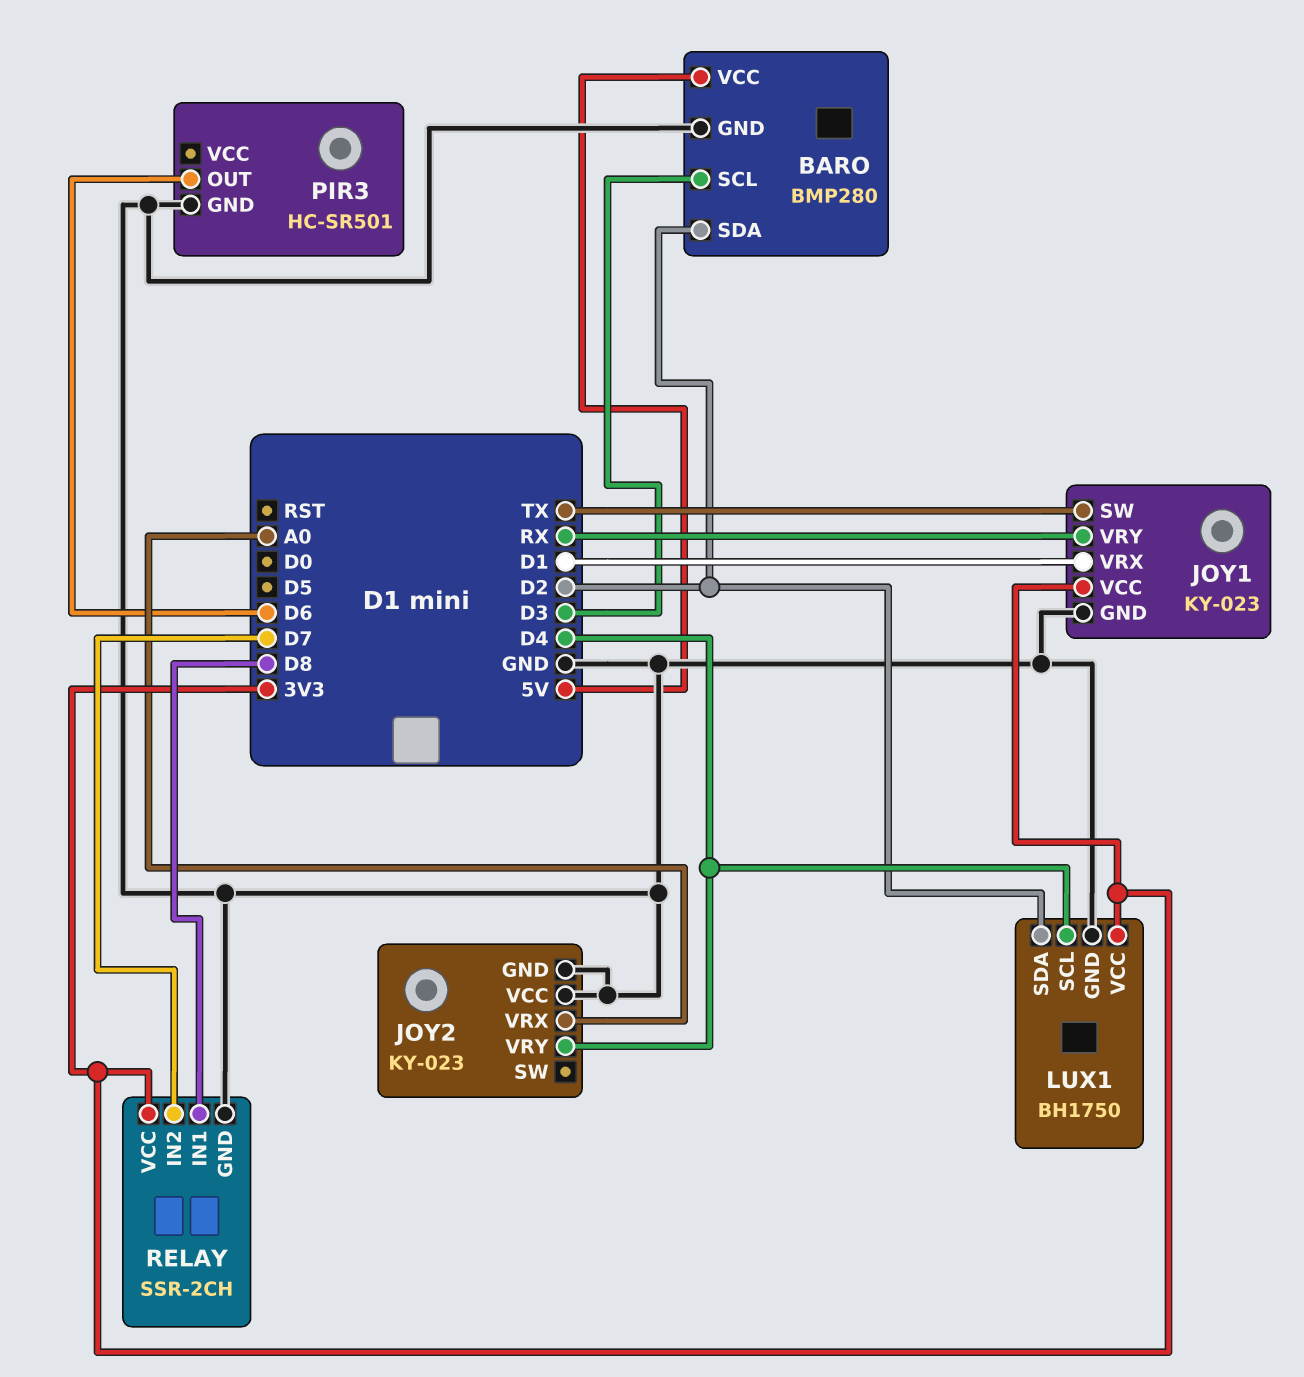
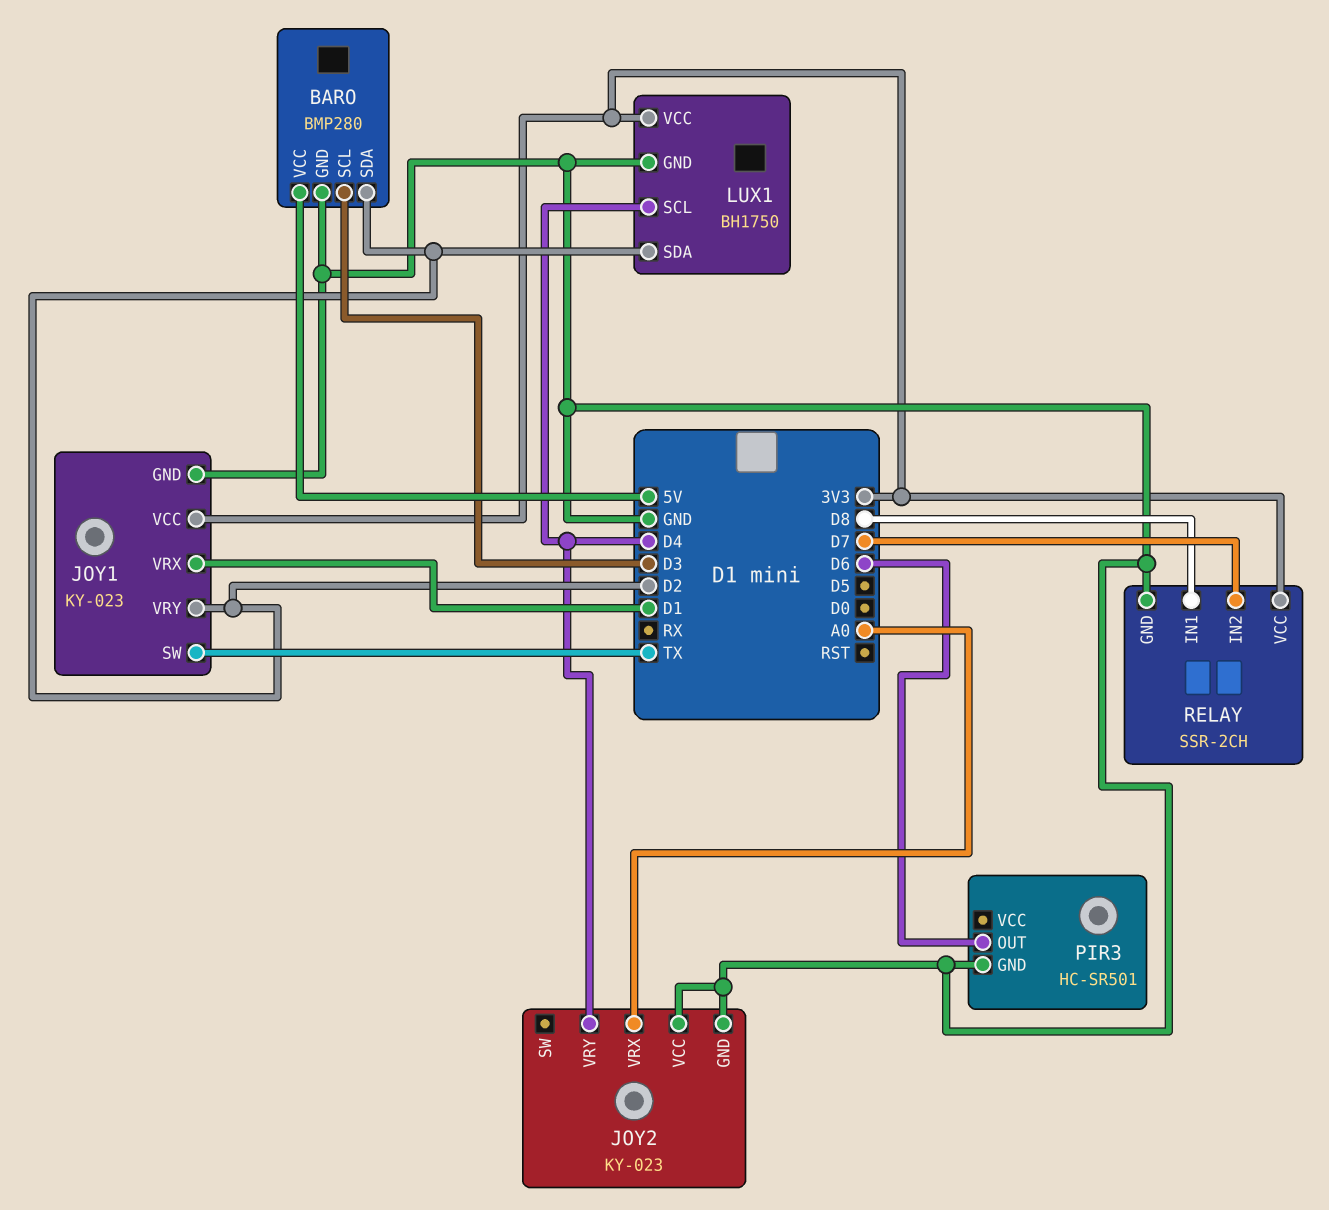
JOY1 pin VRY: RX -> D2

